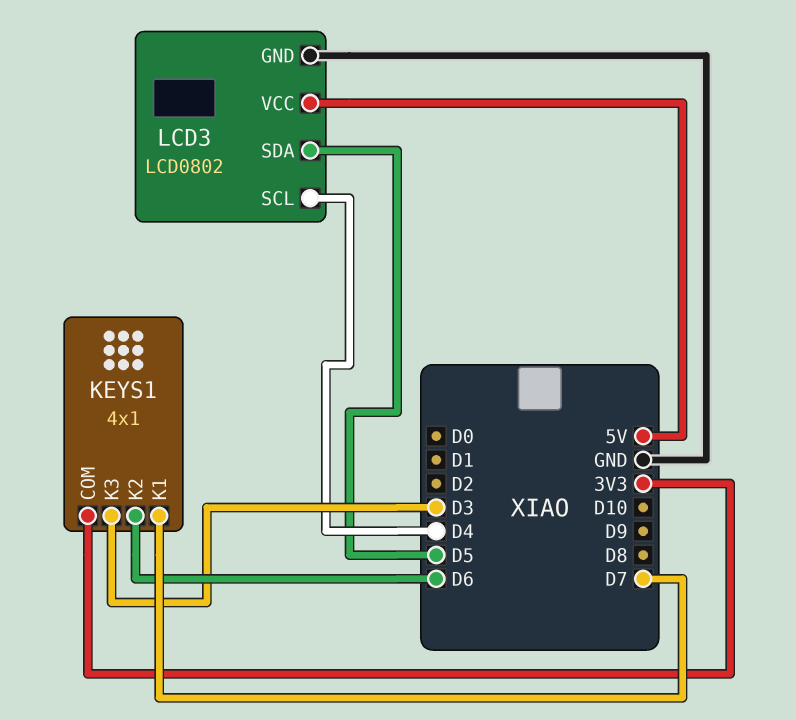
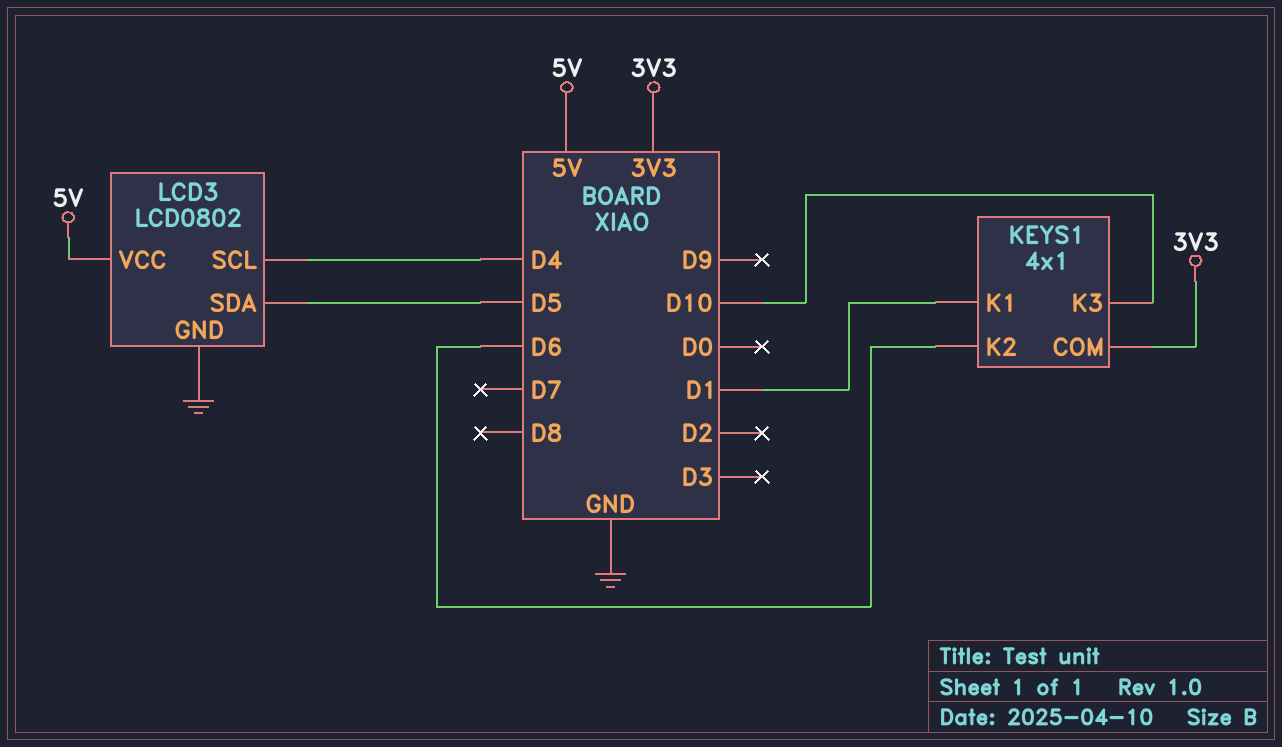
KEYS1 pin K1: D7 -> D1
KEYS1 pin K3: D3 -> D10

